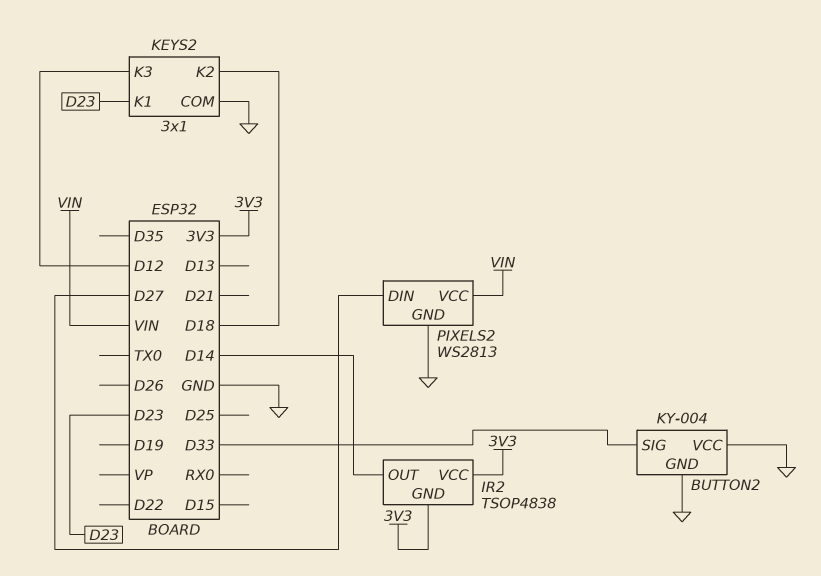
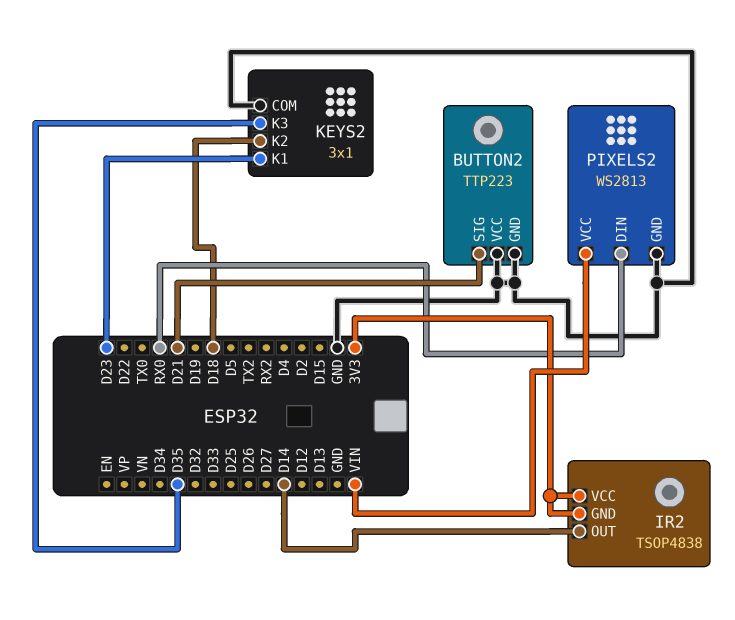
BUTTON2: KY-004 -> TTP223
BUTTON2 pin SIG: D33 -> D21
KEYS2 pin K3: D12 -> D35
PIXELS2 pin DIN: D27 -> RX0

